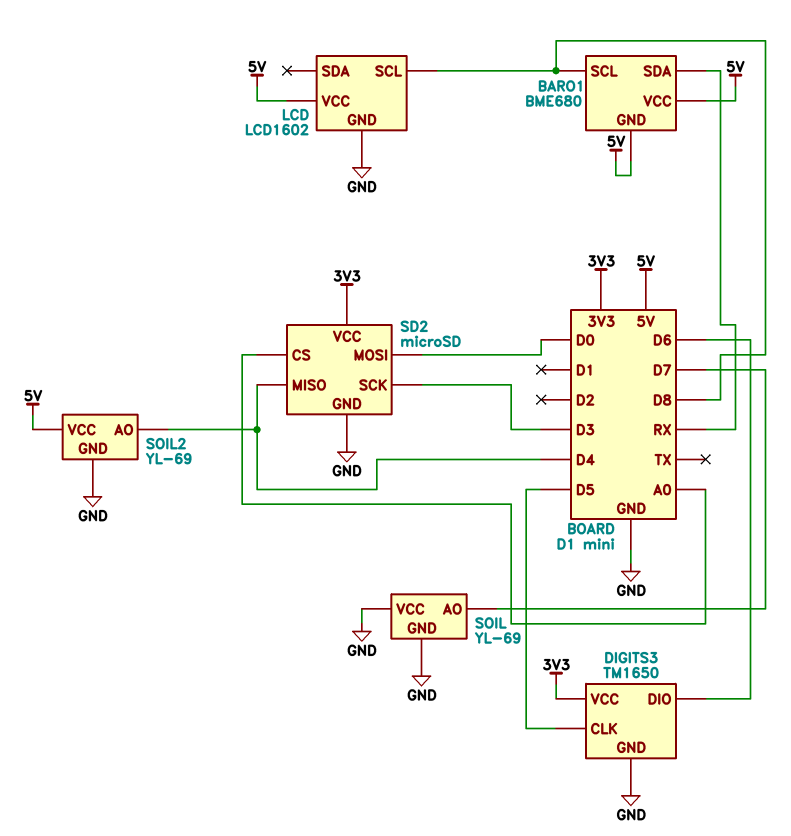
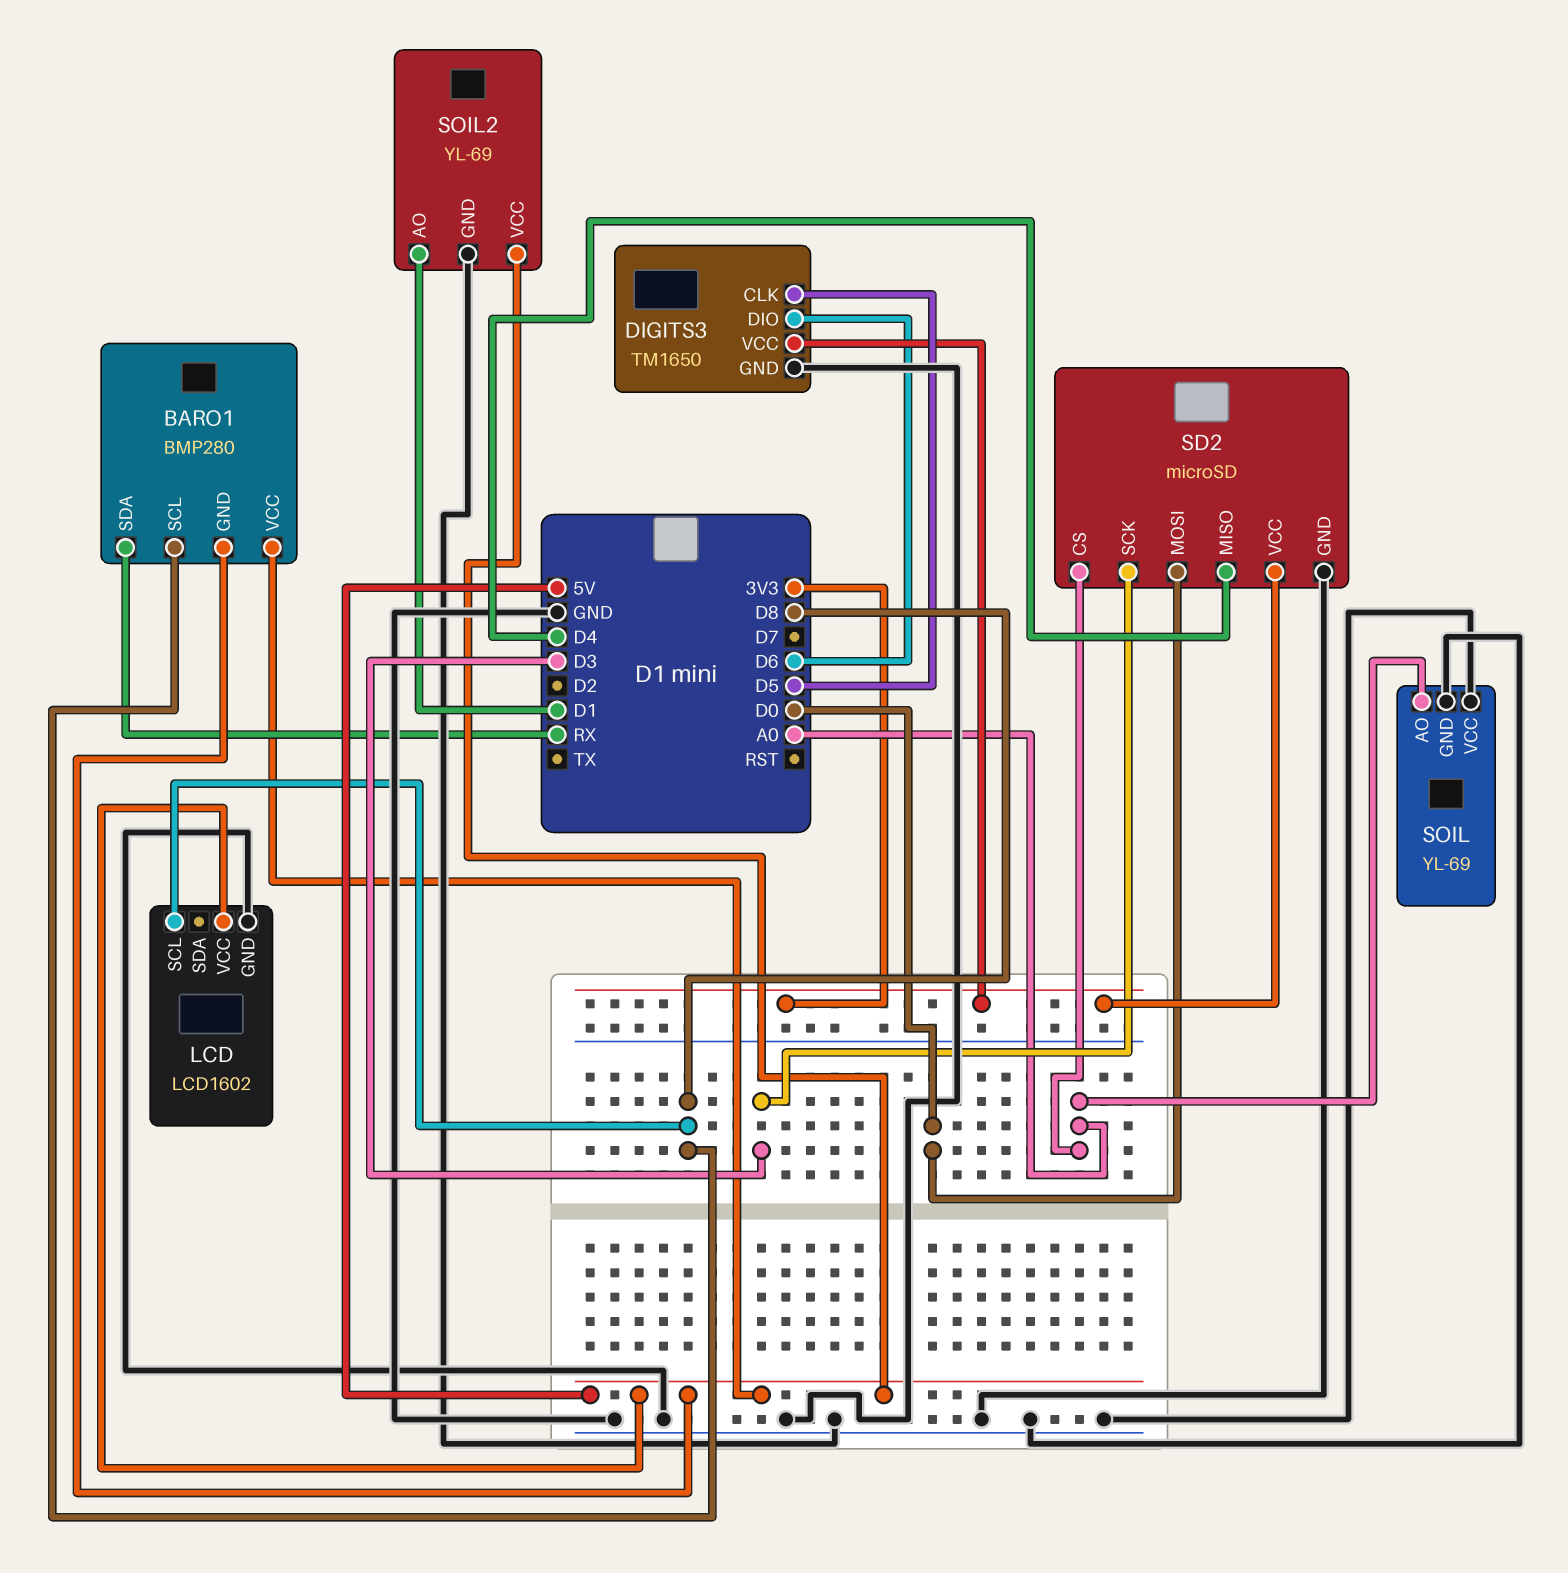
BARO1: BME680 -> BMP280
SOIL pin AO: D7 -> A0
SOIL2 pin AO: D4 -> D1

